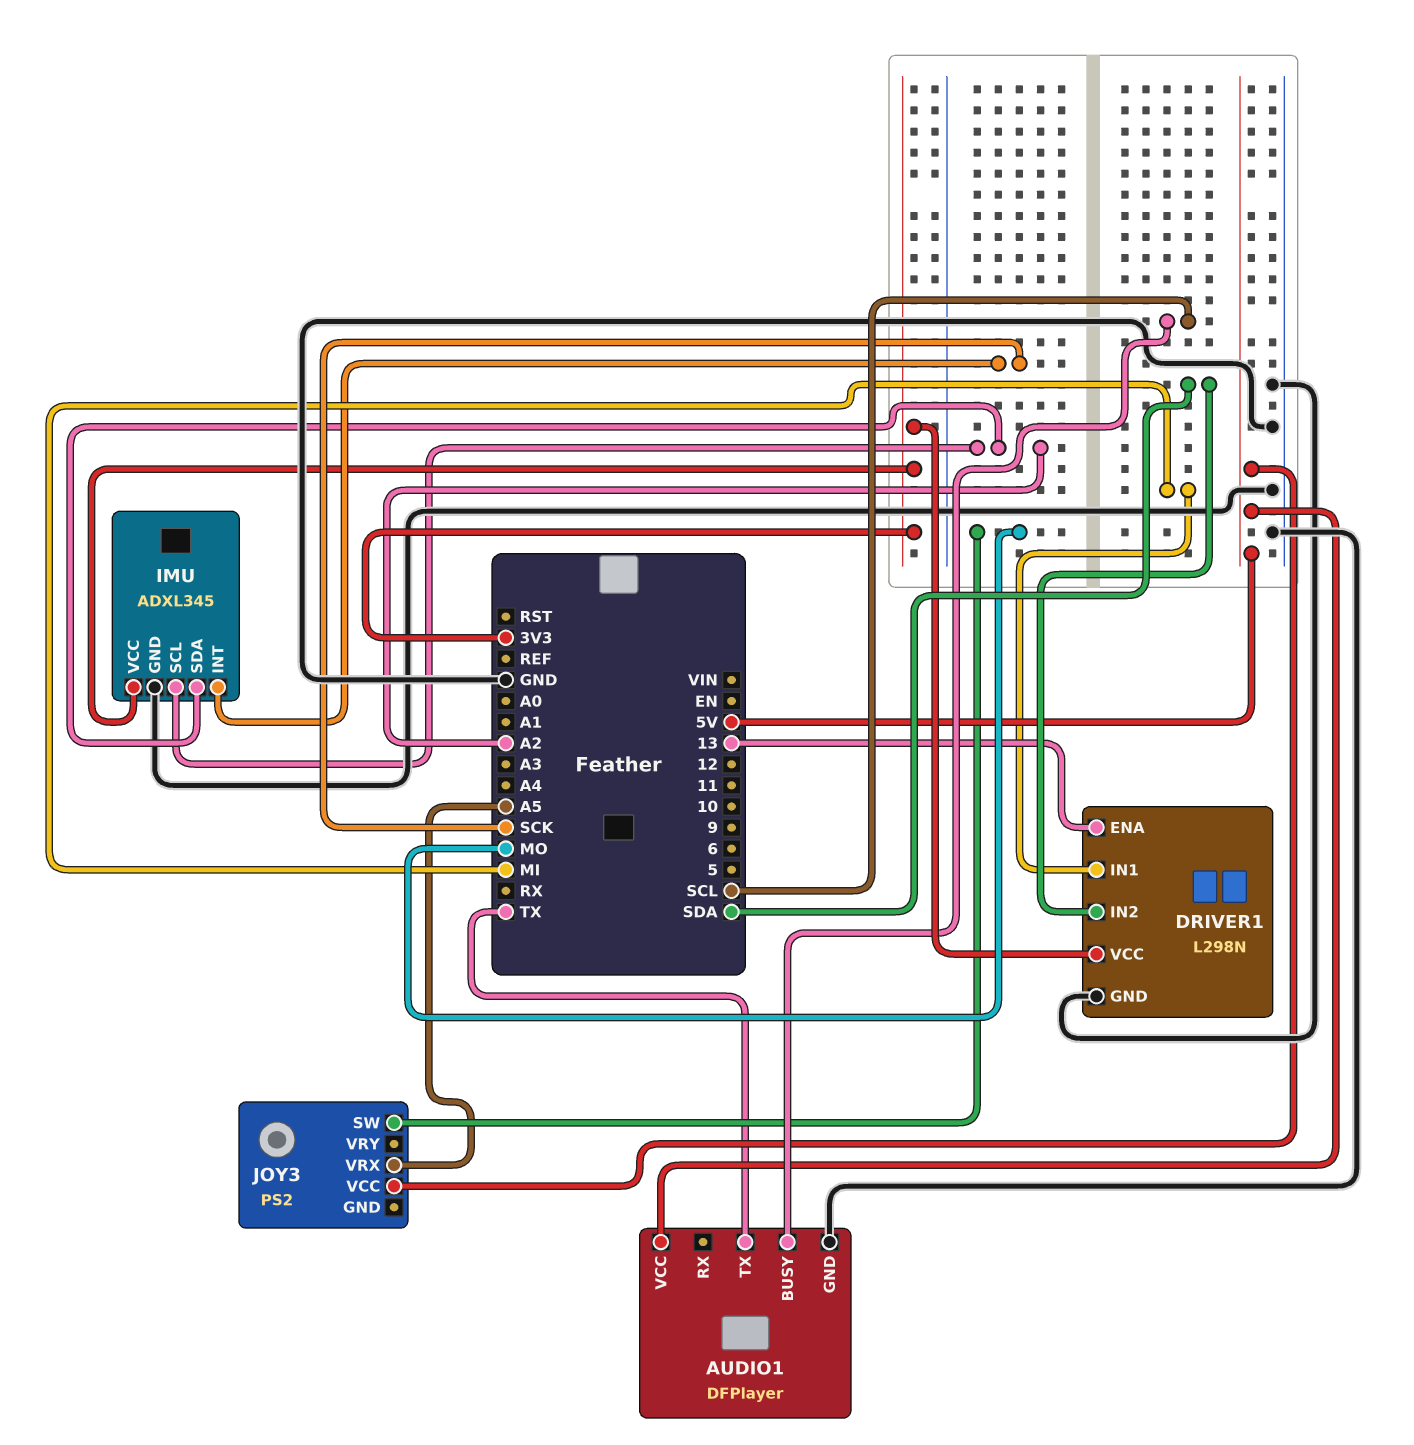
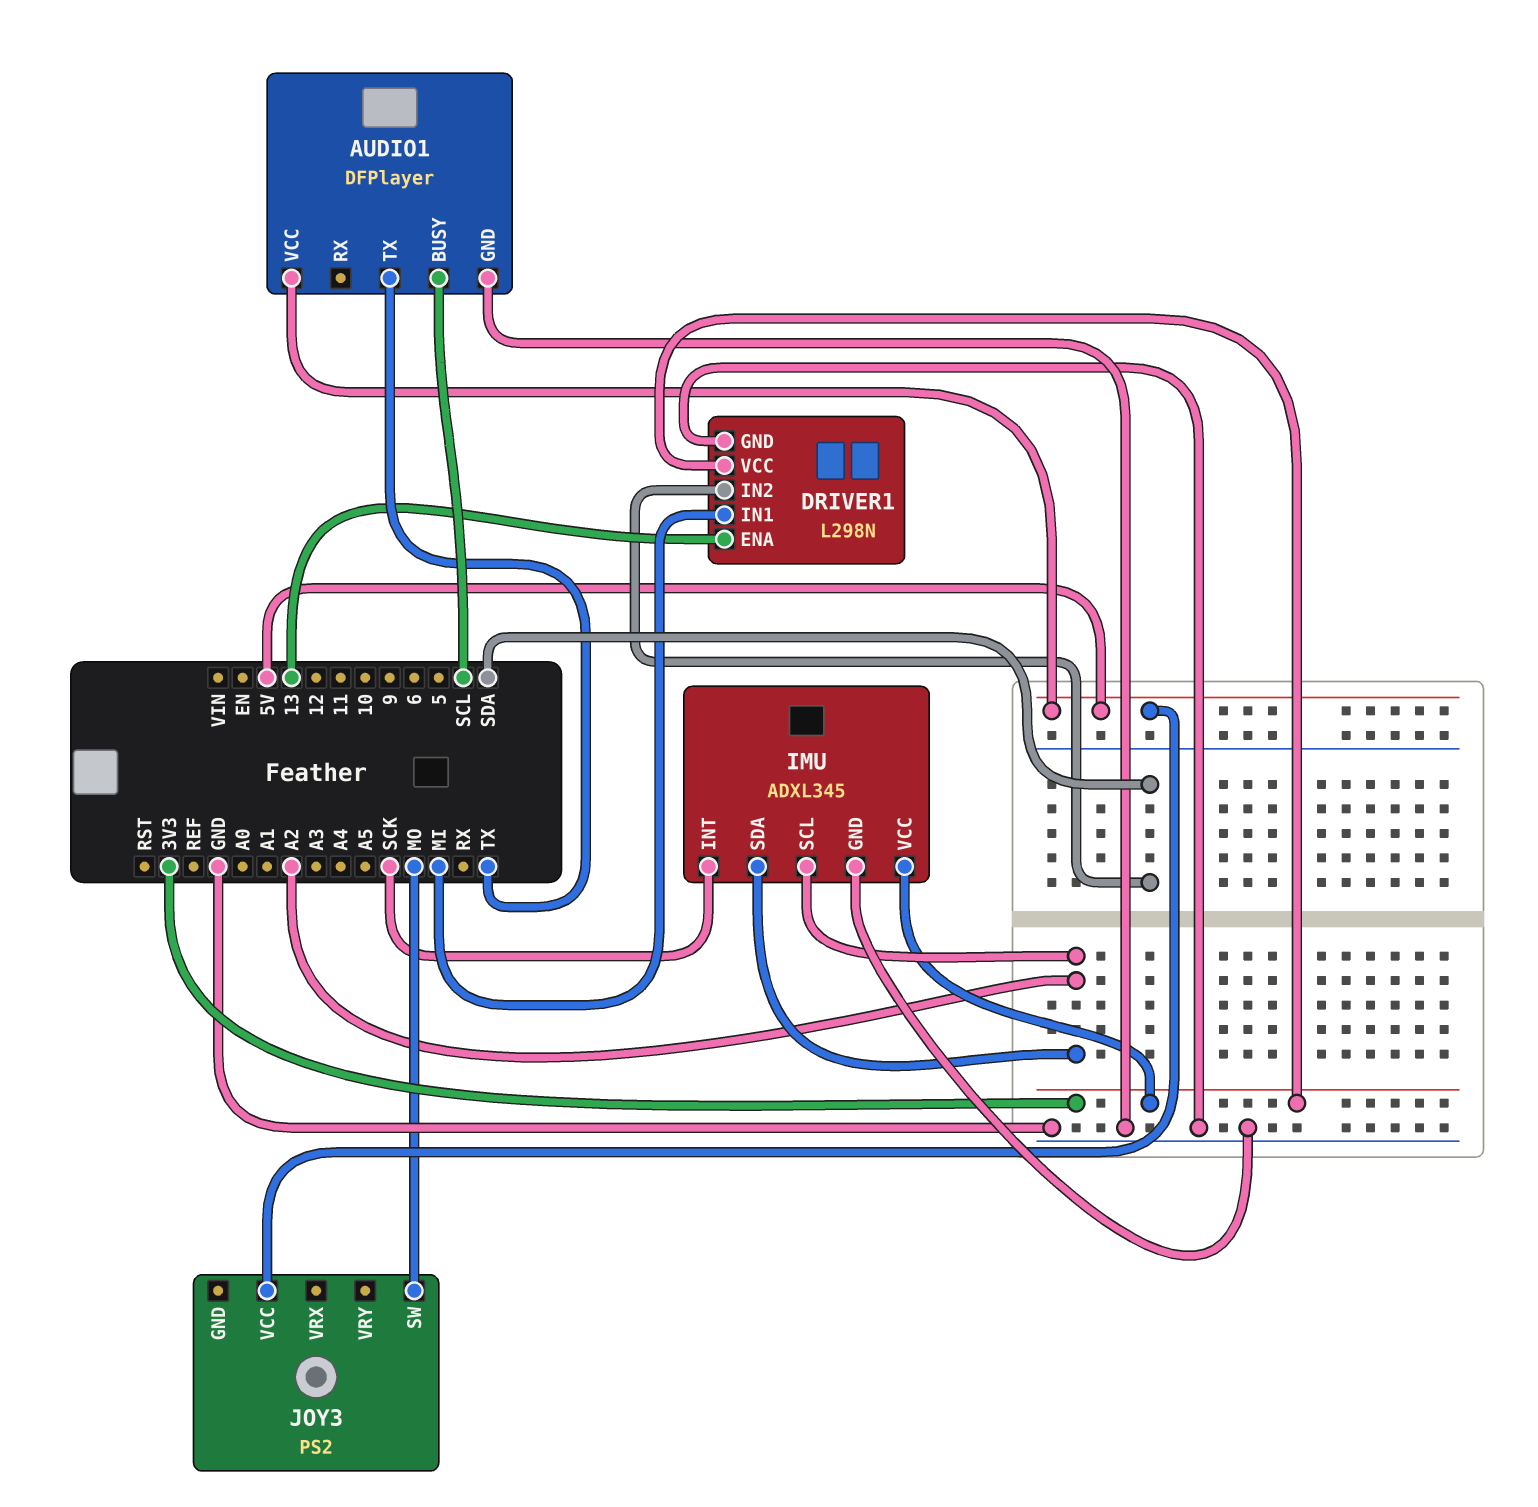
JOY3 pin VRX: A5 -> none

